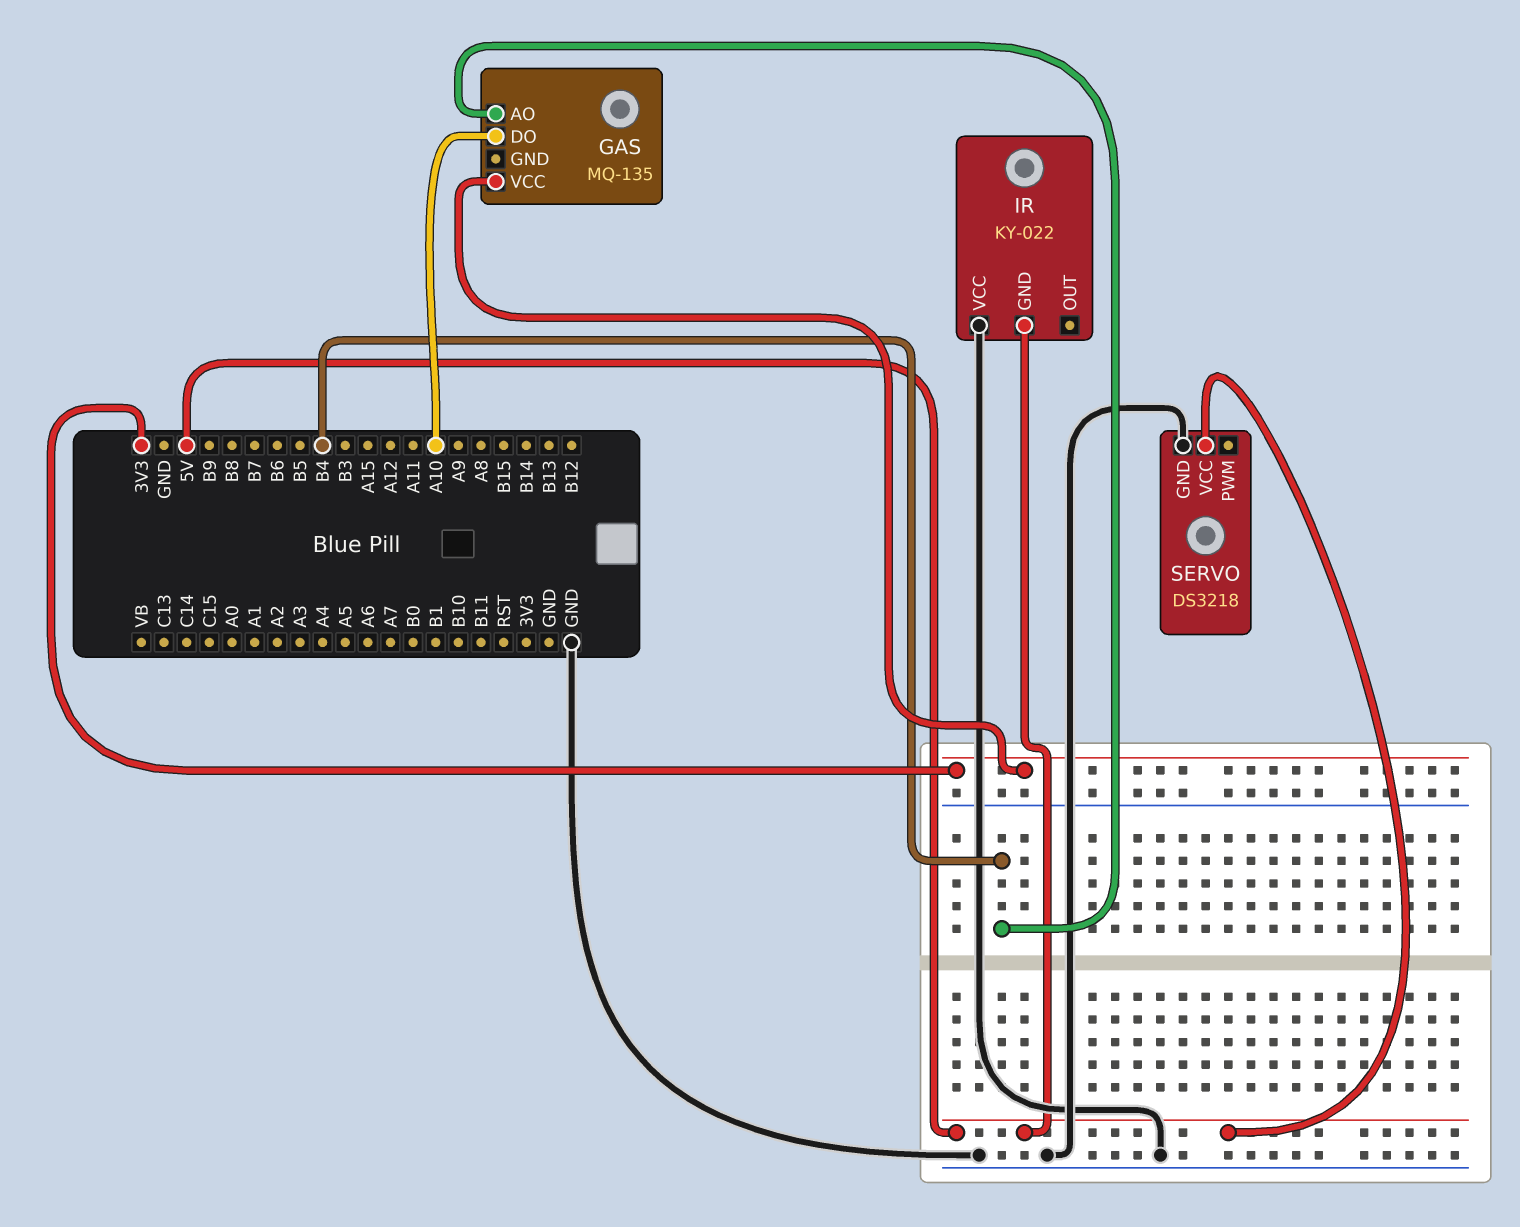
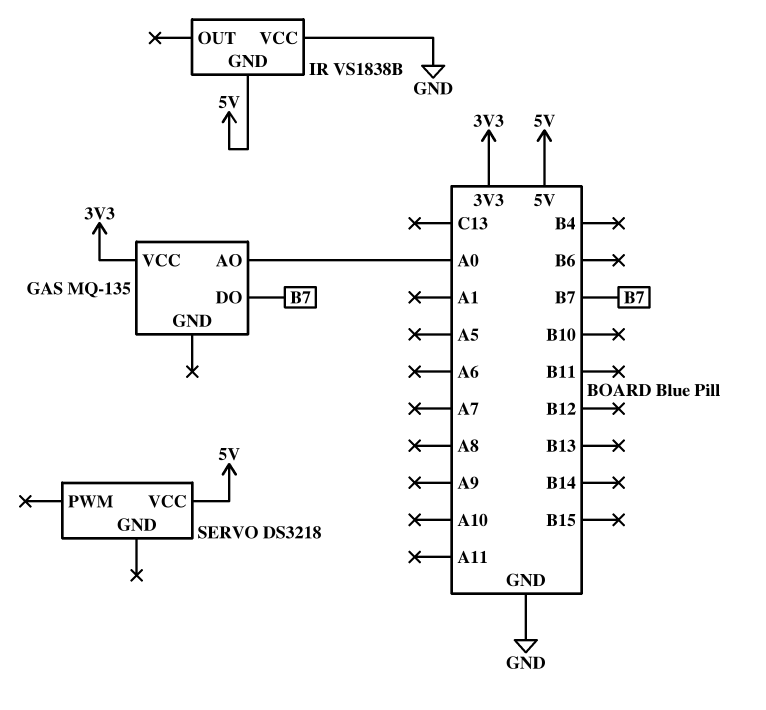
GAS pin AO: B4 -> A0
GAS pin DO: A10 -> B7
IR: KY-022 -> VS1838B
SERVO pin GND: GND -> none

